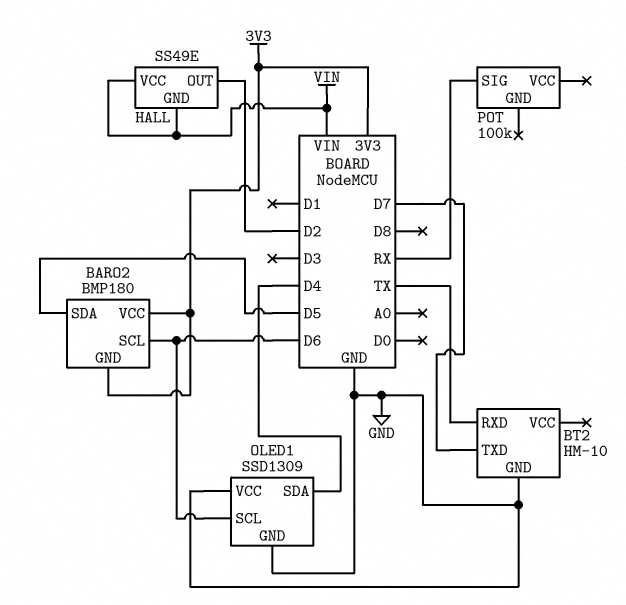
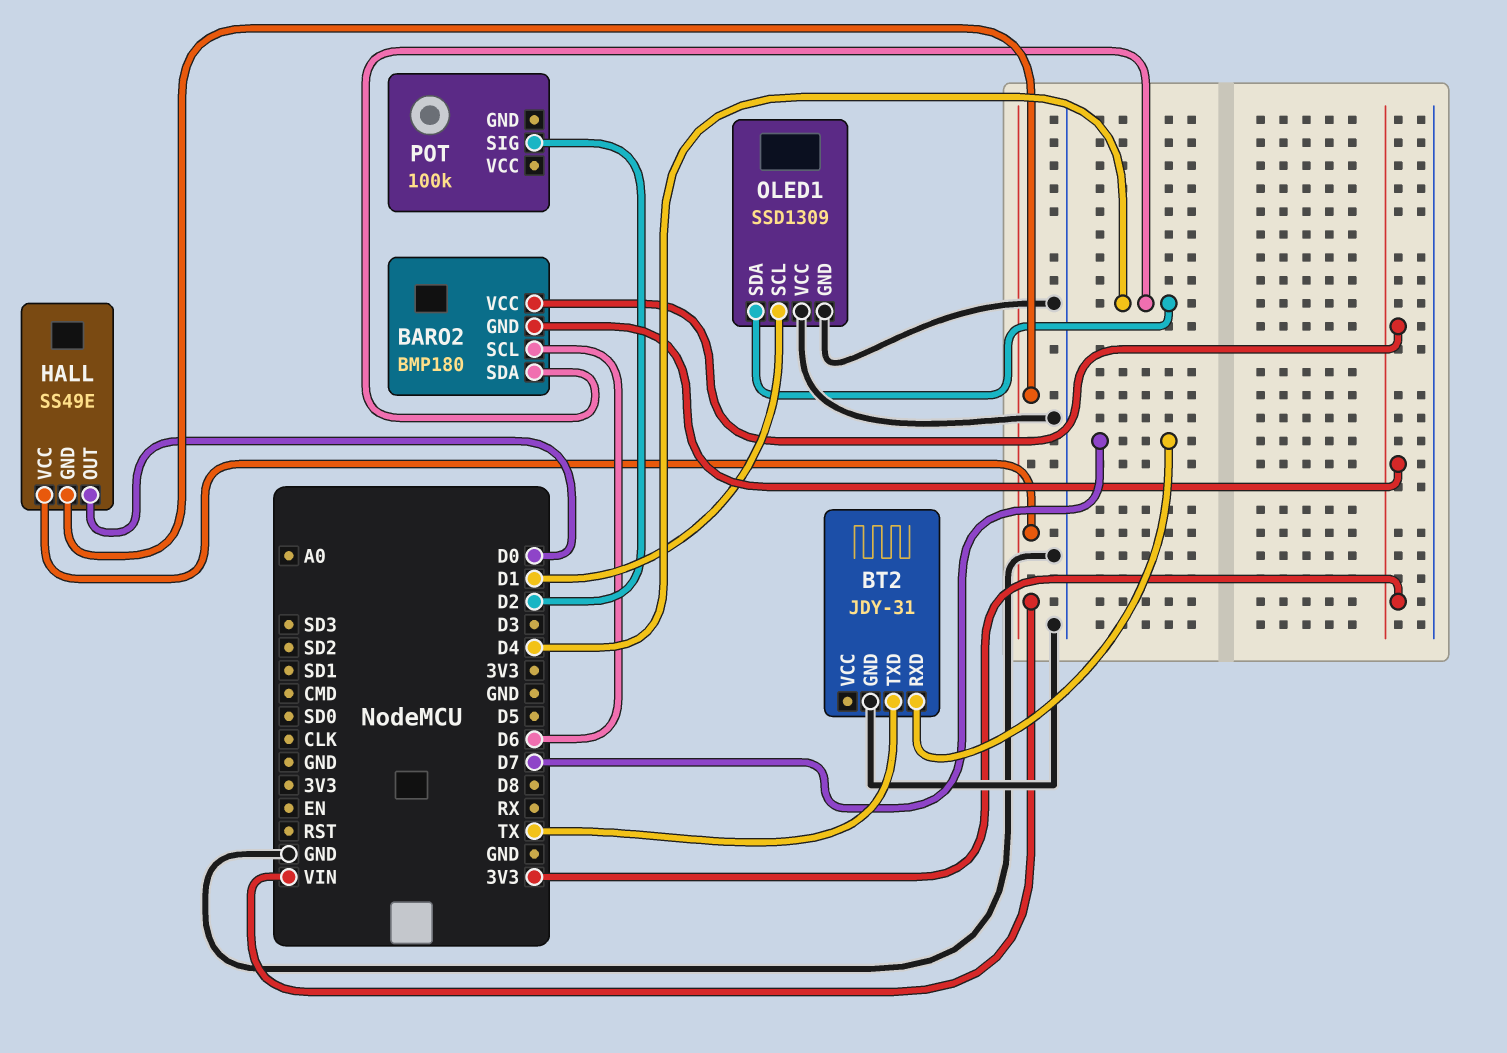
BARO2 pin SDA: D5 -> D4
BT2: HM-10 -> JDY-31
BT2 pin RXD: TX -> D7
BT2 pin TXD: D7 -> TX
HALL pin OUT: D2 -> D0
OLED1 pin SCL: D6 -> D1
POT pin SIG: RX -> D2

